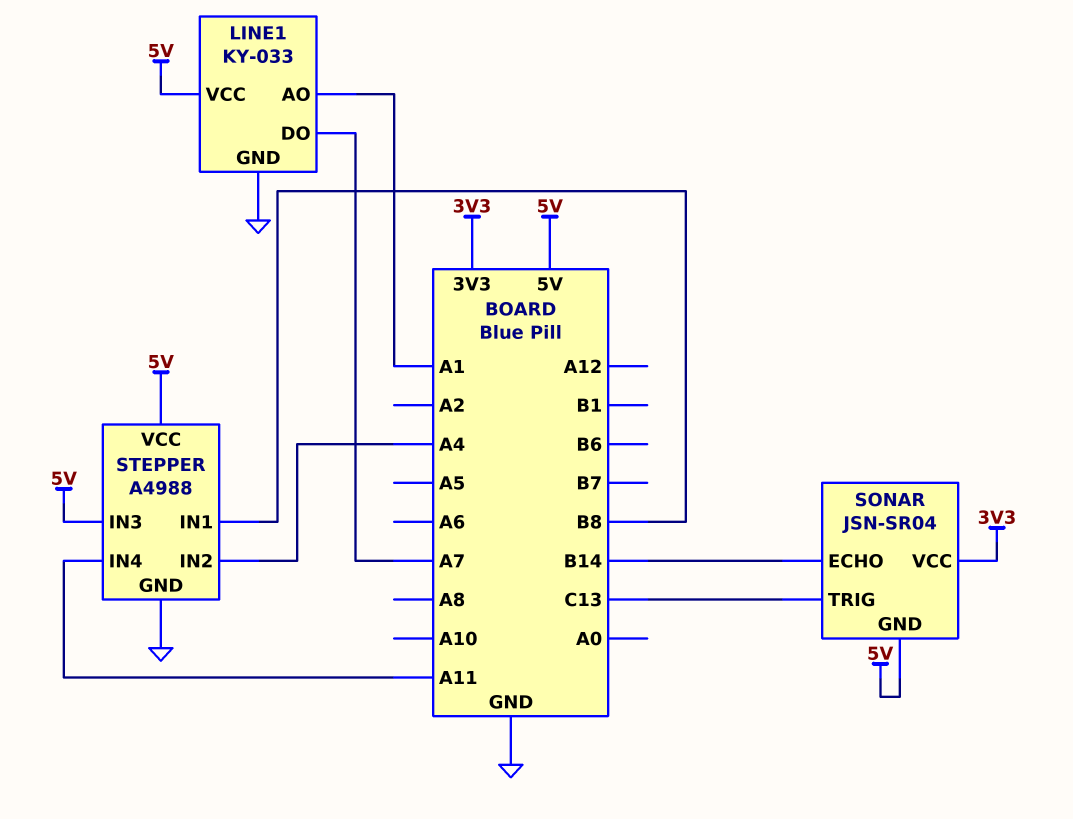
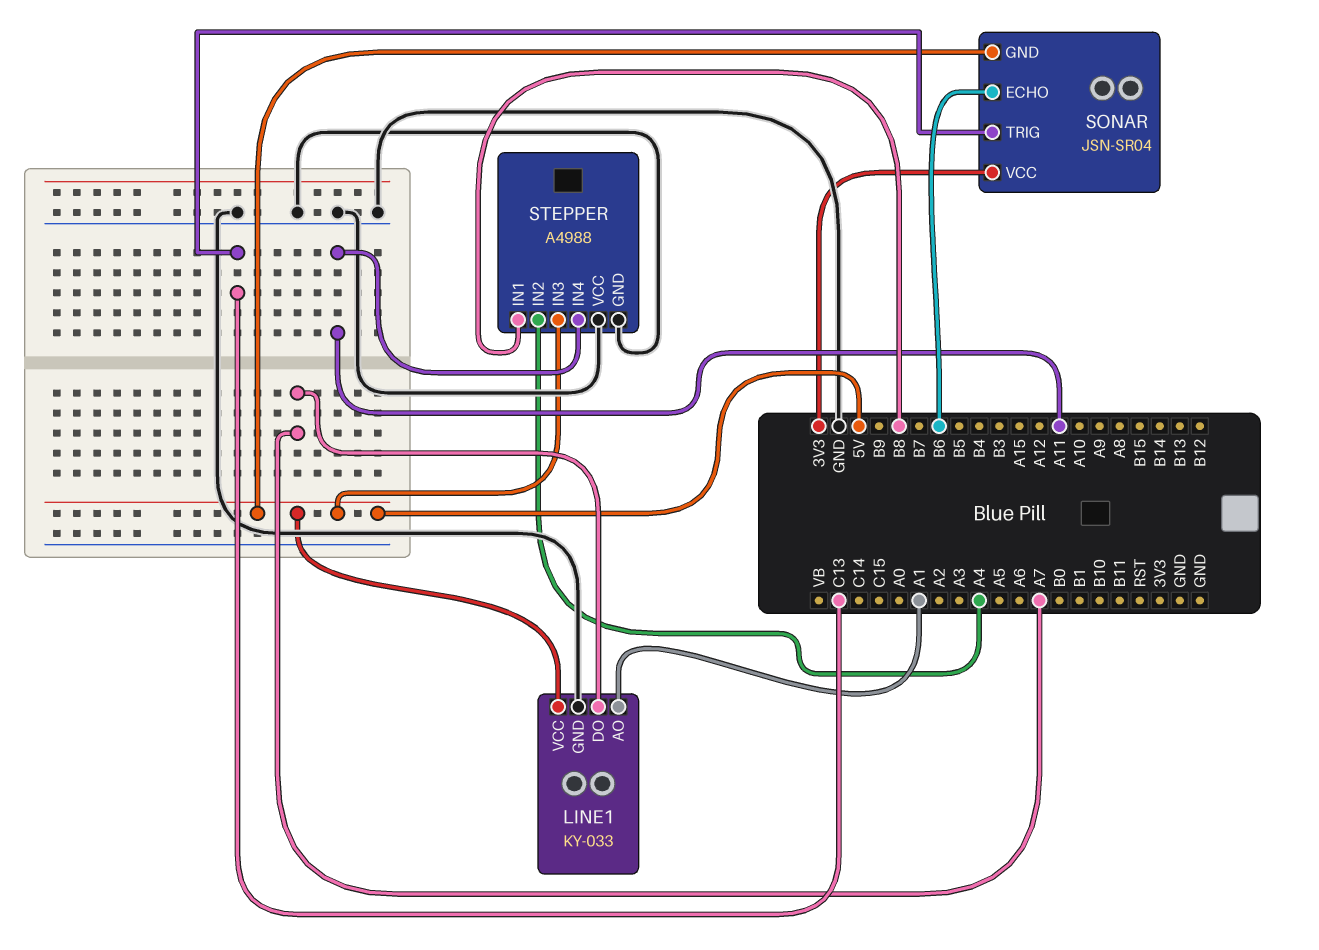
SONAR pin ECHO: B14 -> B6
STEPPER pin VCC: 5V -> GND

